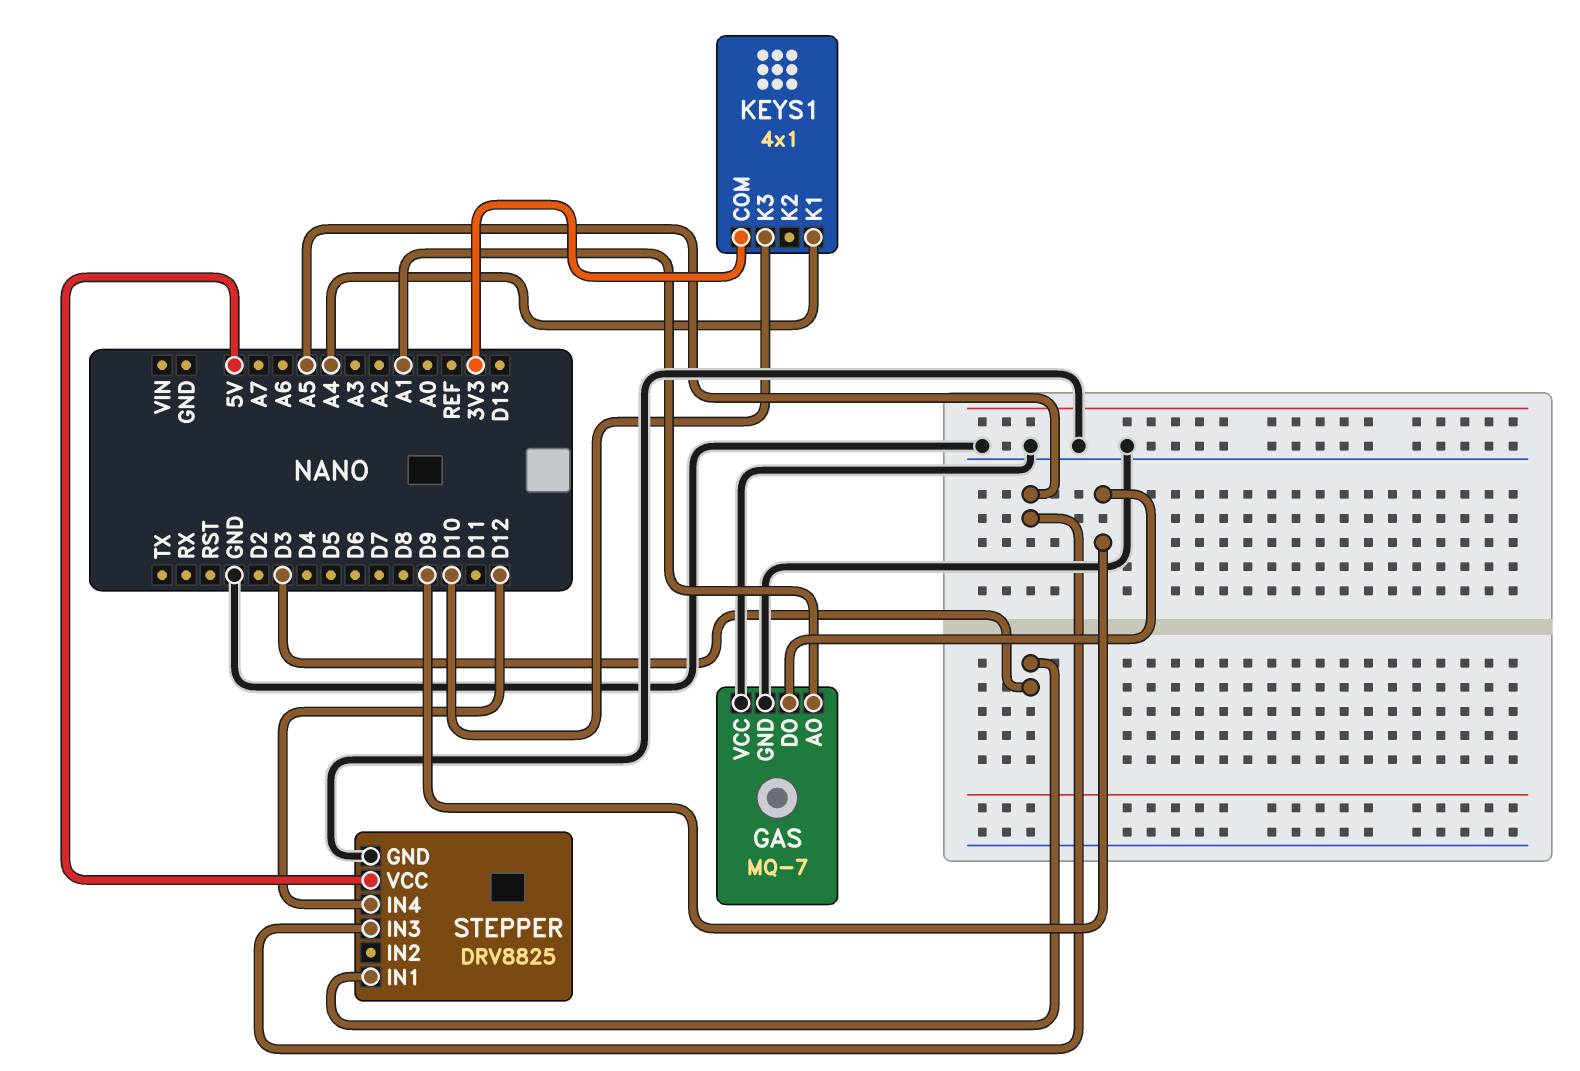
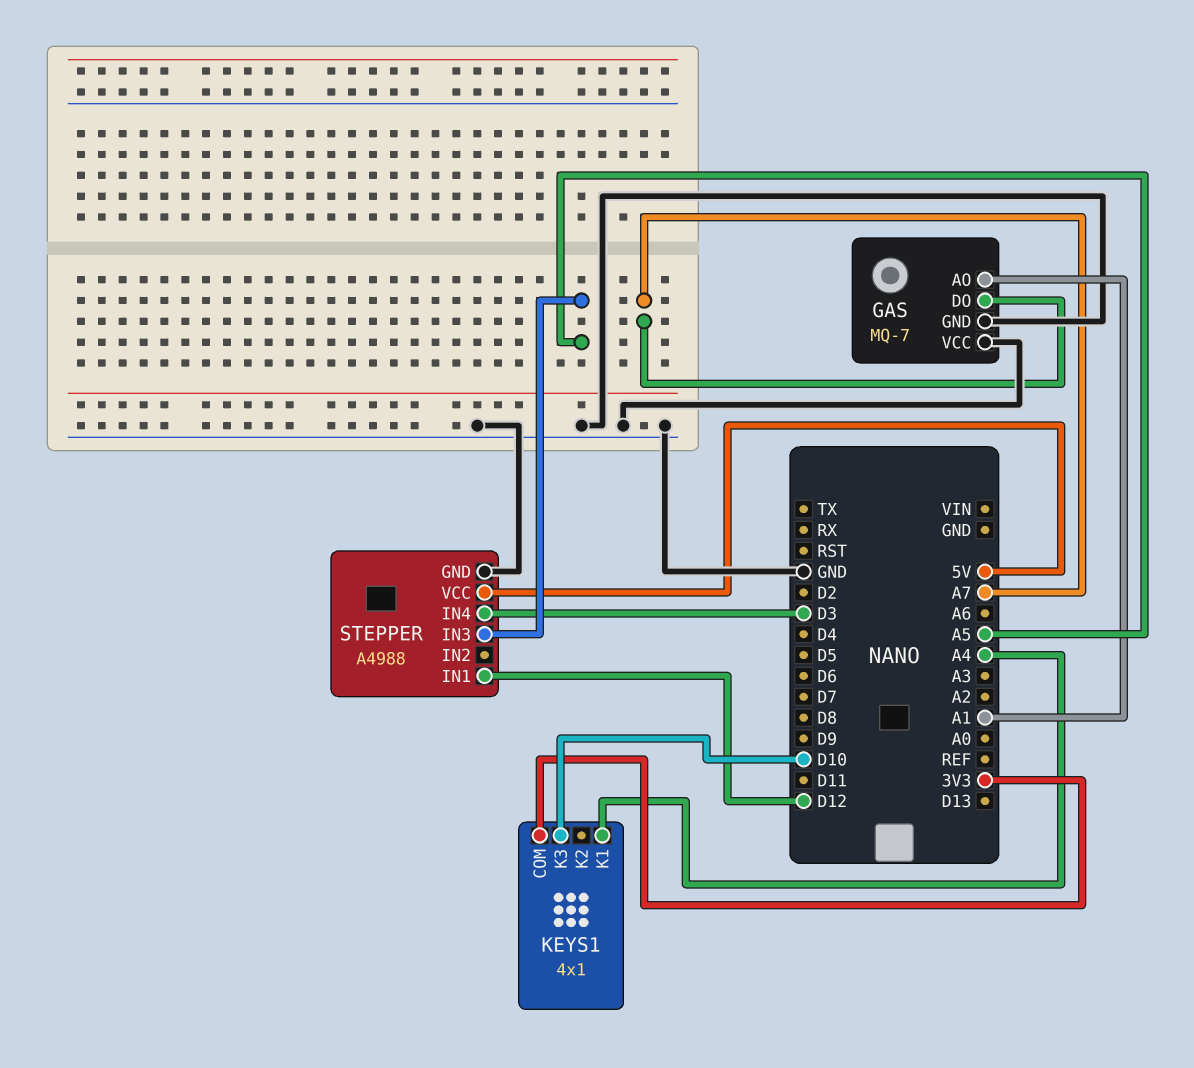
GAS pin DO: D9 -> A7
STEPPER: DRV8825 -> A4988
STEPPER pin IN1: D3 -> D12
STEPPER pin IN4: D12 -> D3

